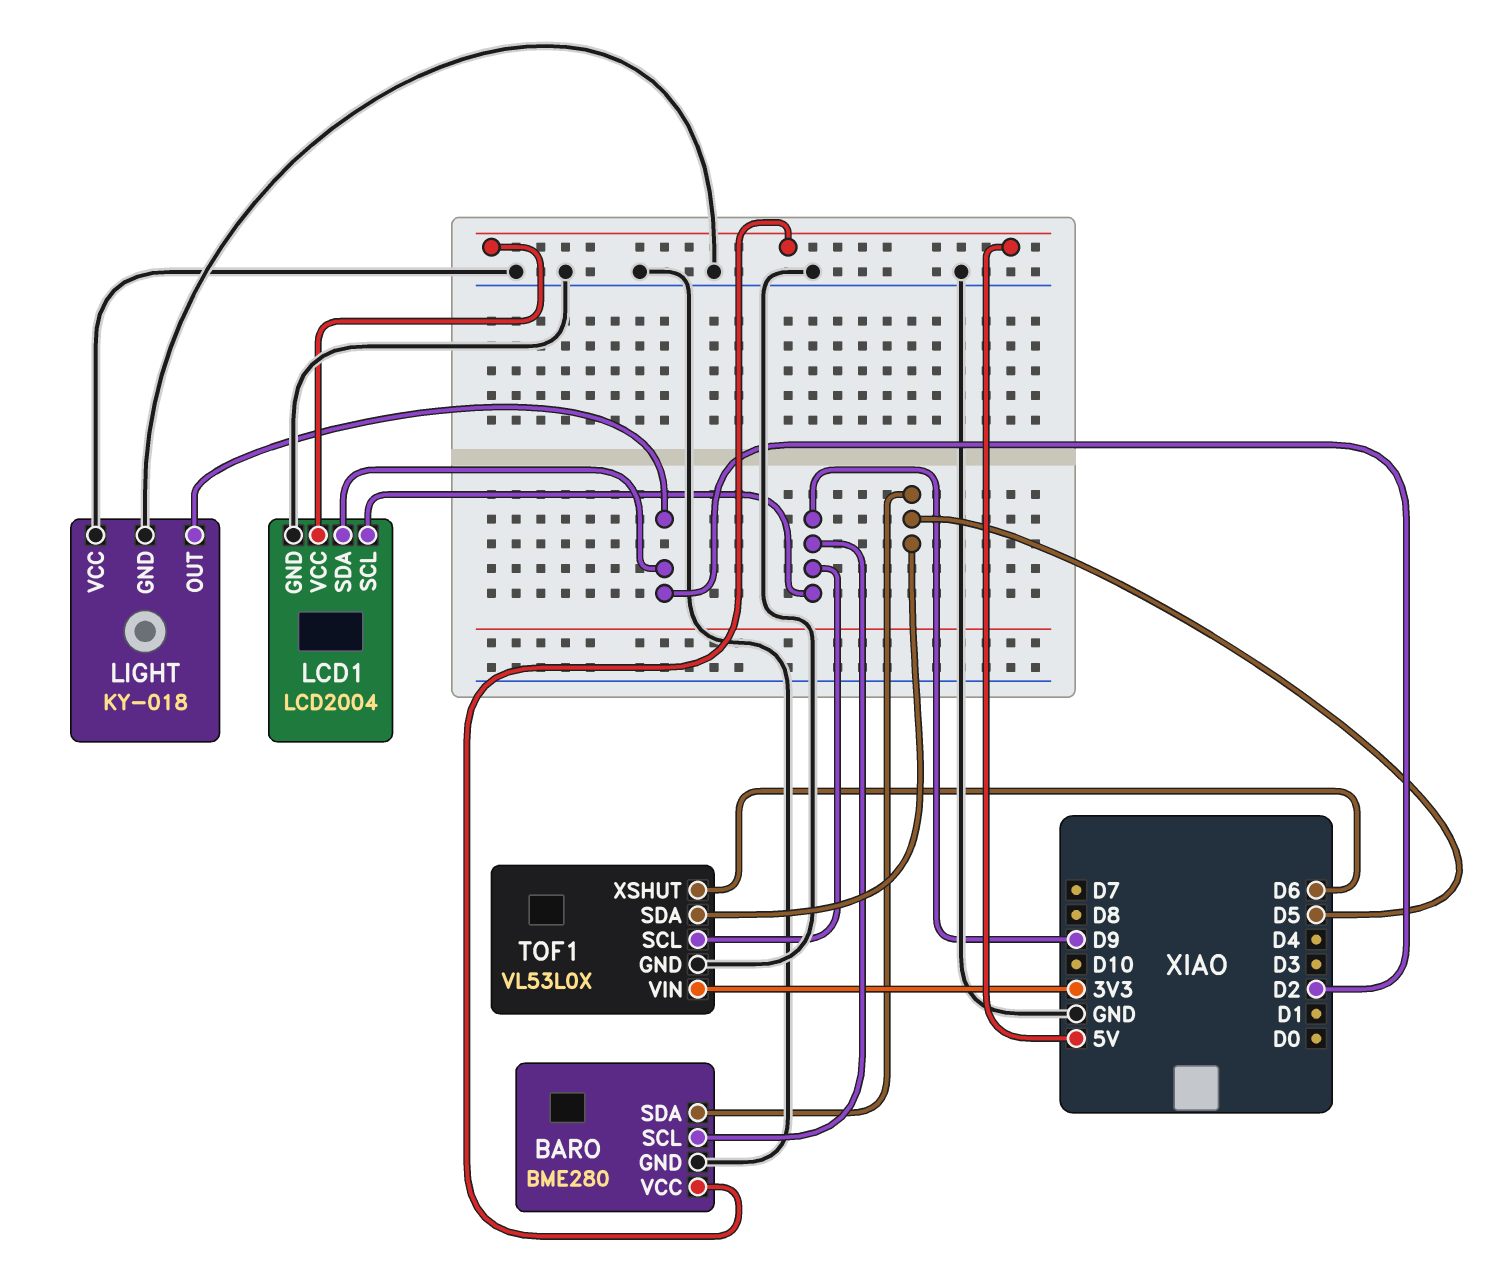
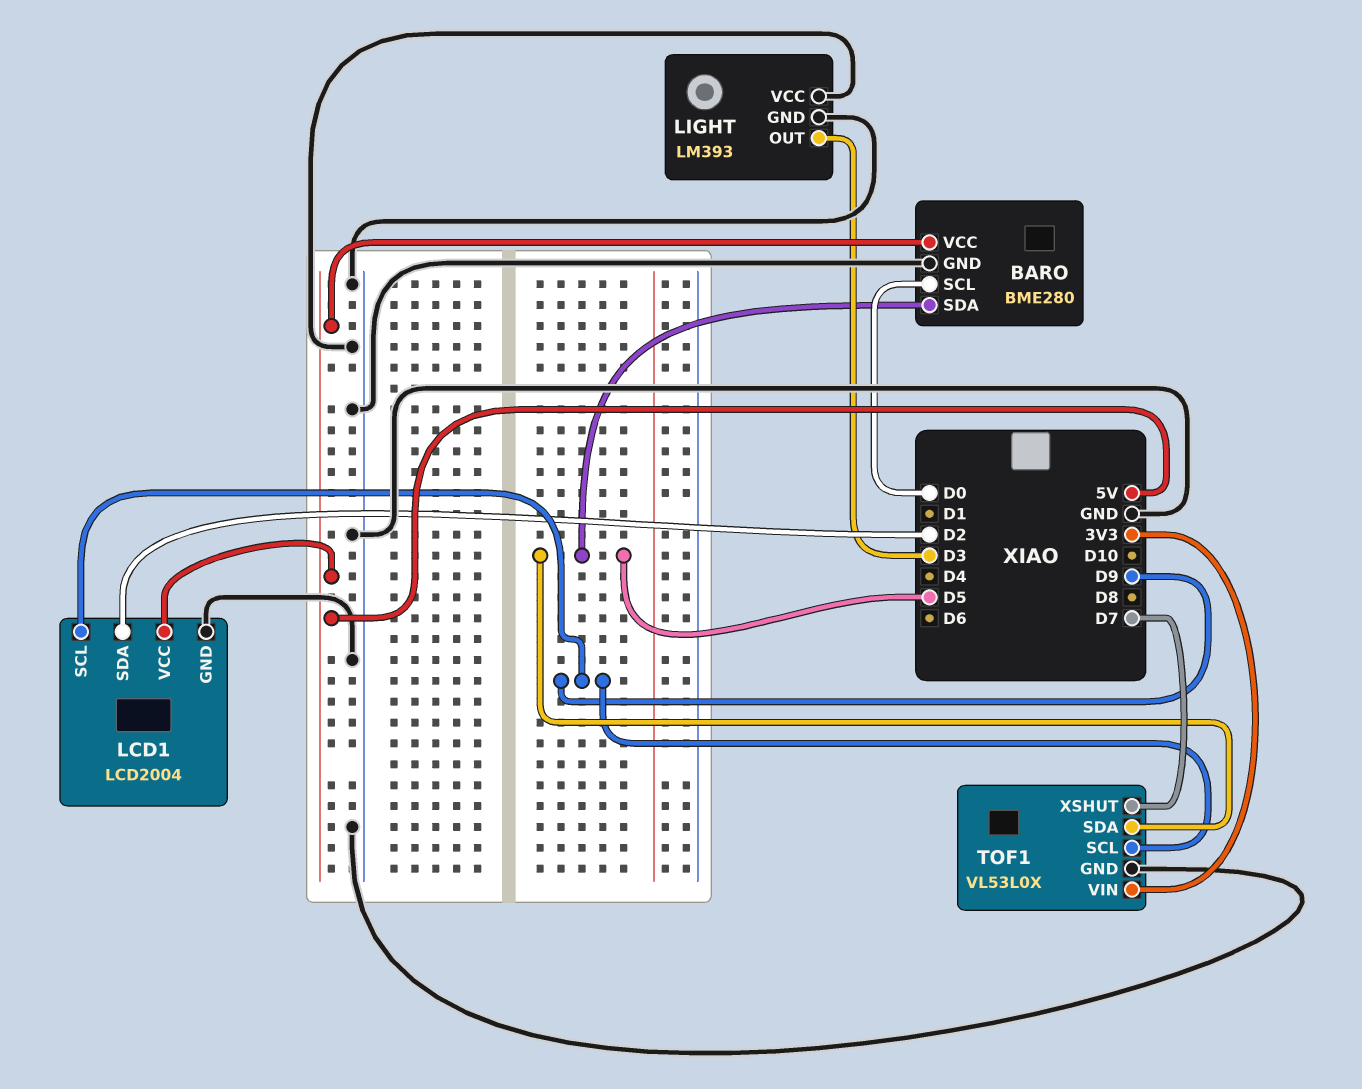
BARO pin SCL: D9 -> D0
LIGHT: KY-018 -> LM393
LIGHT pin OUT: D2 -> D3
TOF1 pin XSHUT: D6 -> D7

